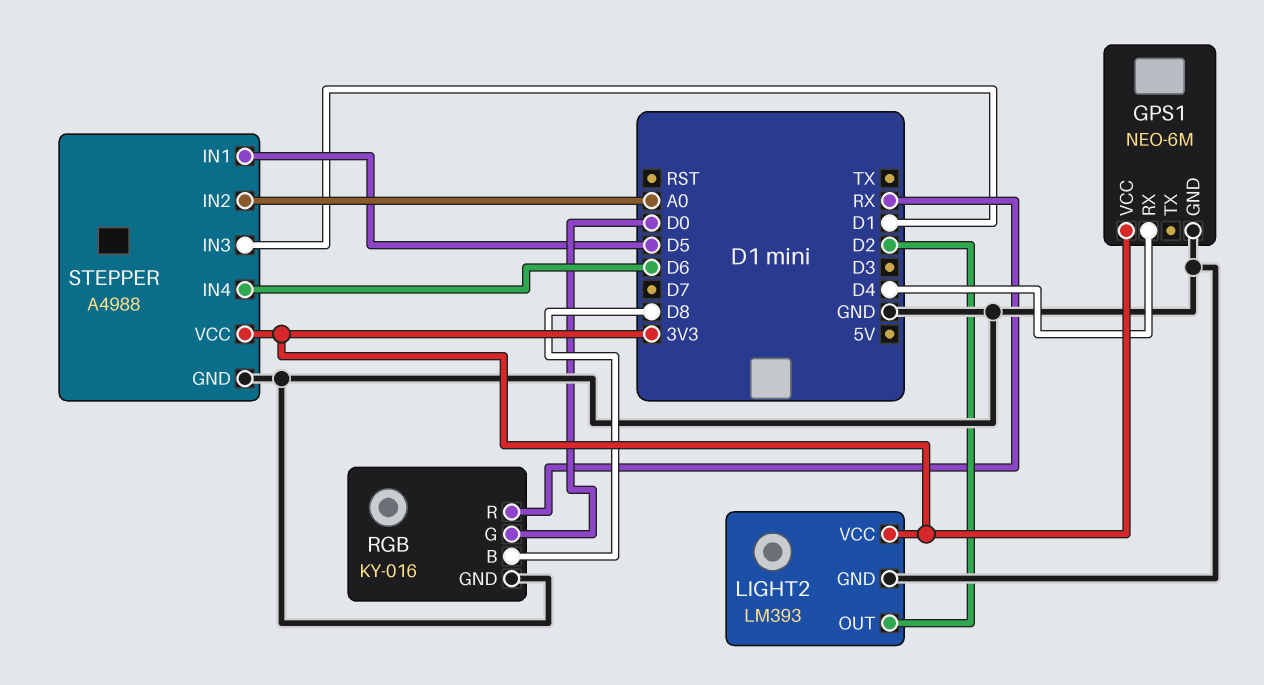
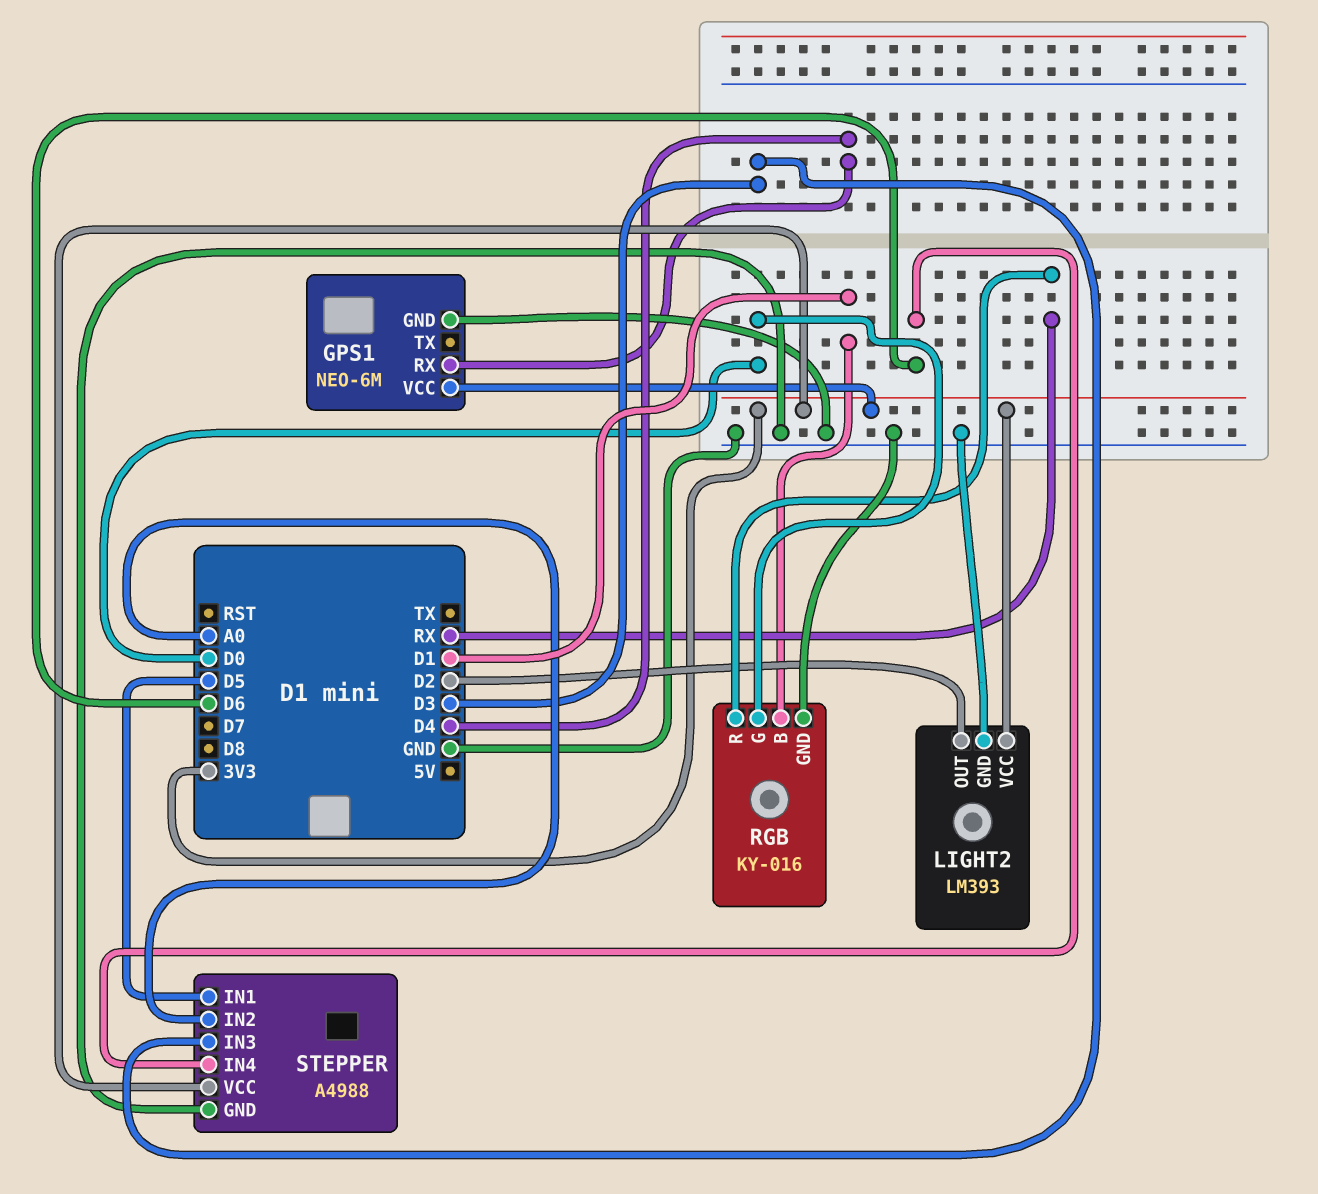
RGB pin B: D8 -> D1
STEPPER pin IN3: D1 -> D3

